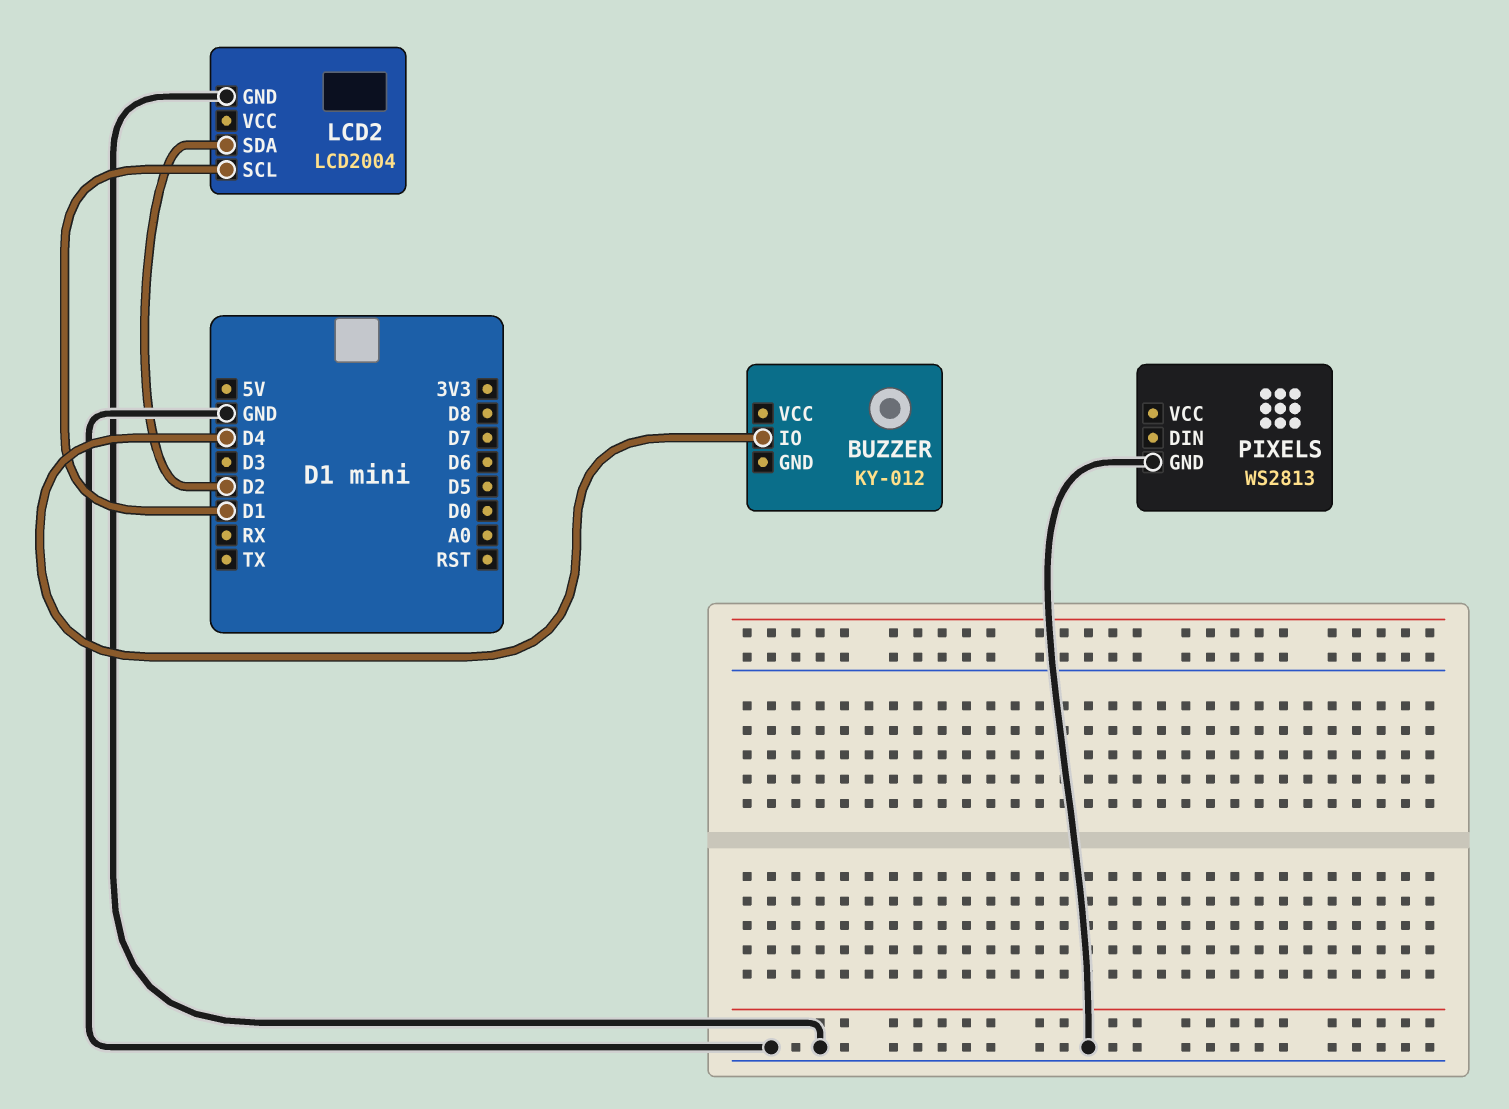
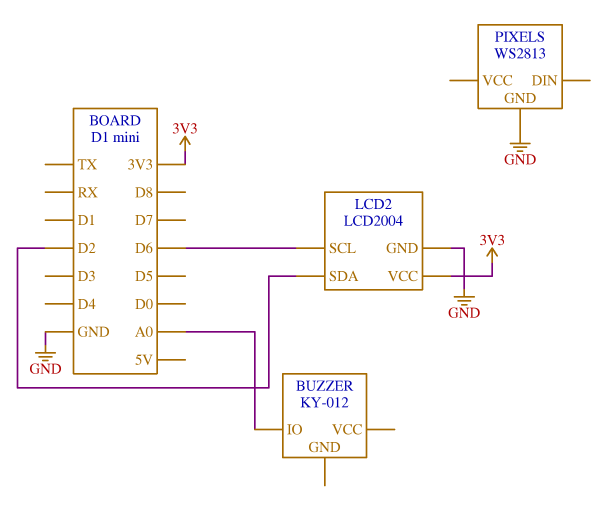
BUZZER pin IO: D4 -> A0
LCD2 pin SCL: D1 -> D6
LCD2 pin VCC: none -> 3V3

